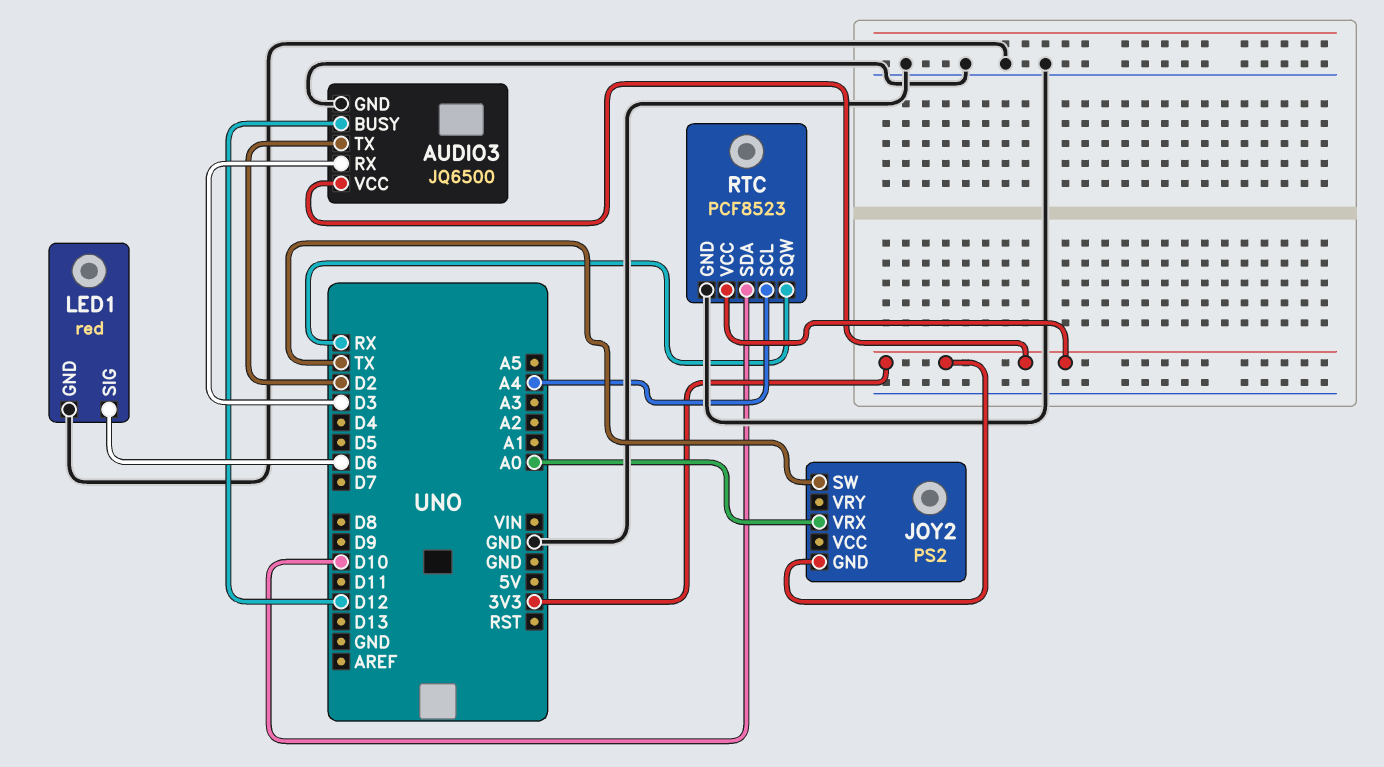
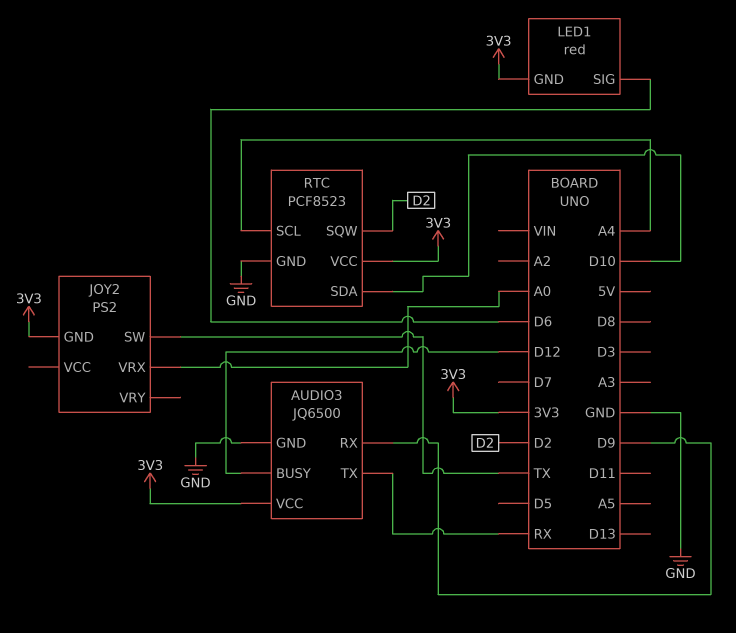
AUDIO3 pin RX: D3 -> D9
AUDIO3 pin TX: D2 -> RX
LED1 pin GND: GND -> 3V3
RTC pin SQW: RX -> D2

